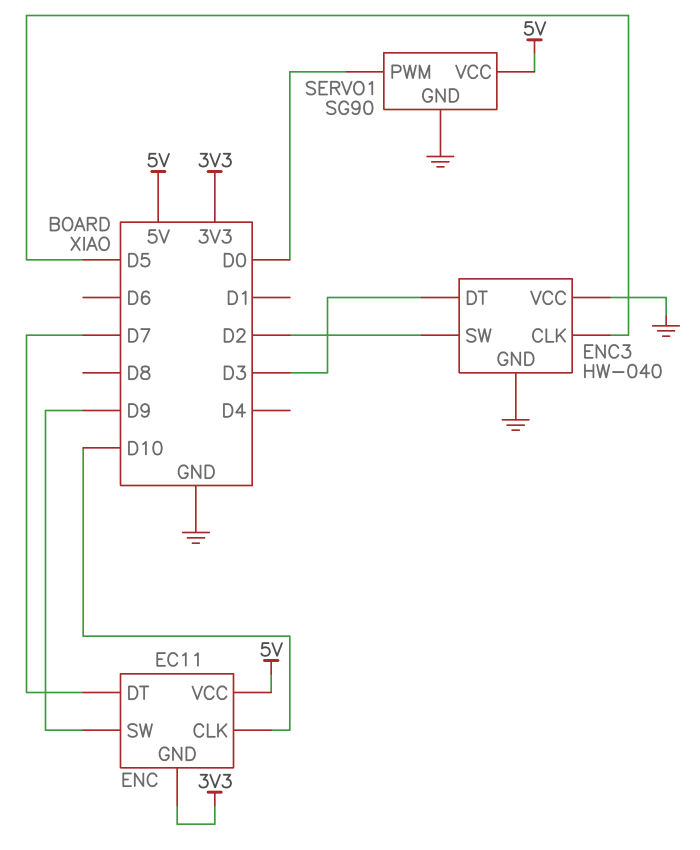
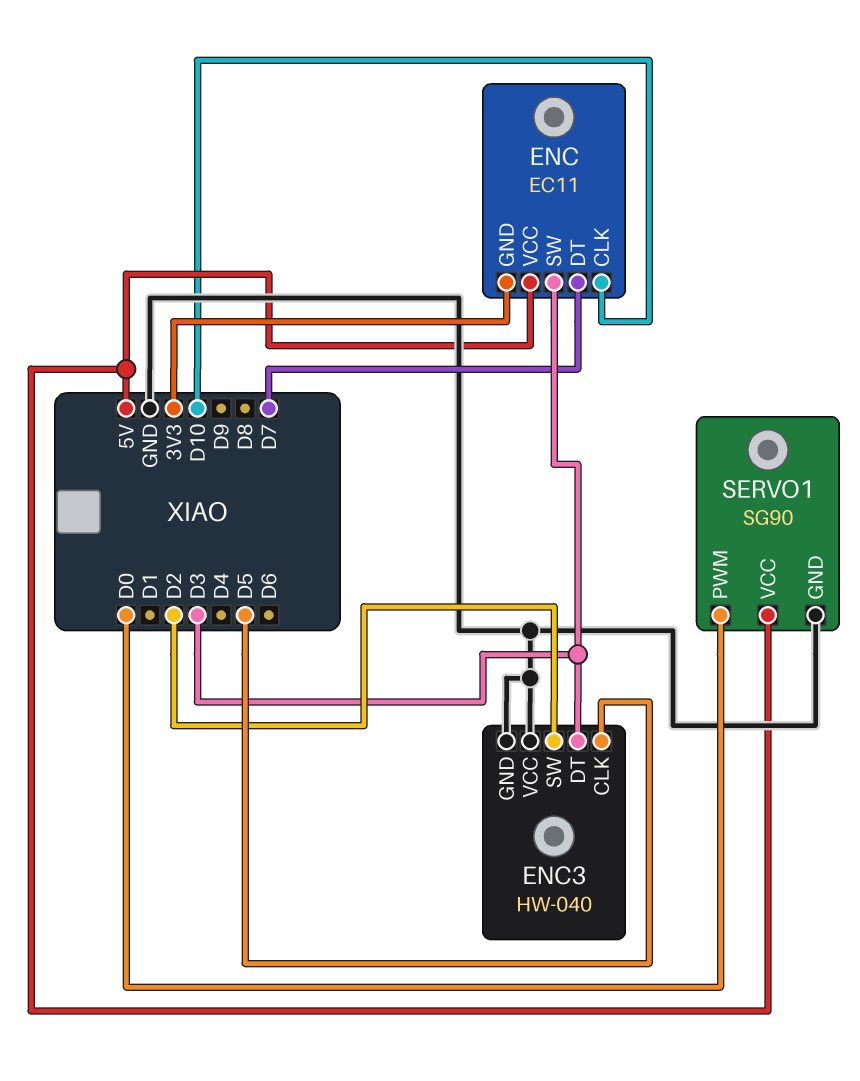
ENC pin SW: D9 -> D3

